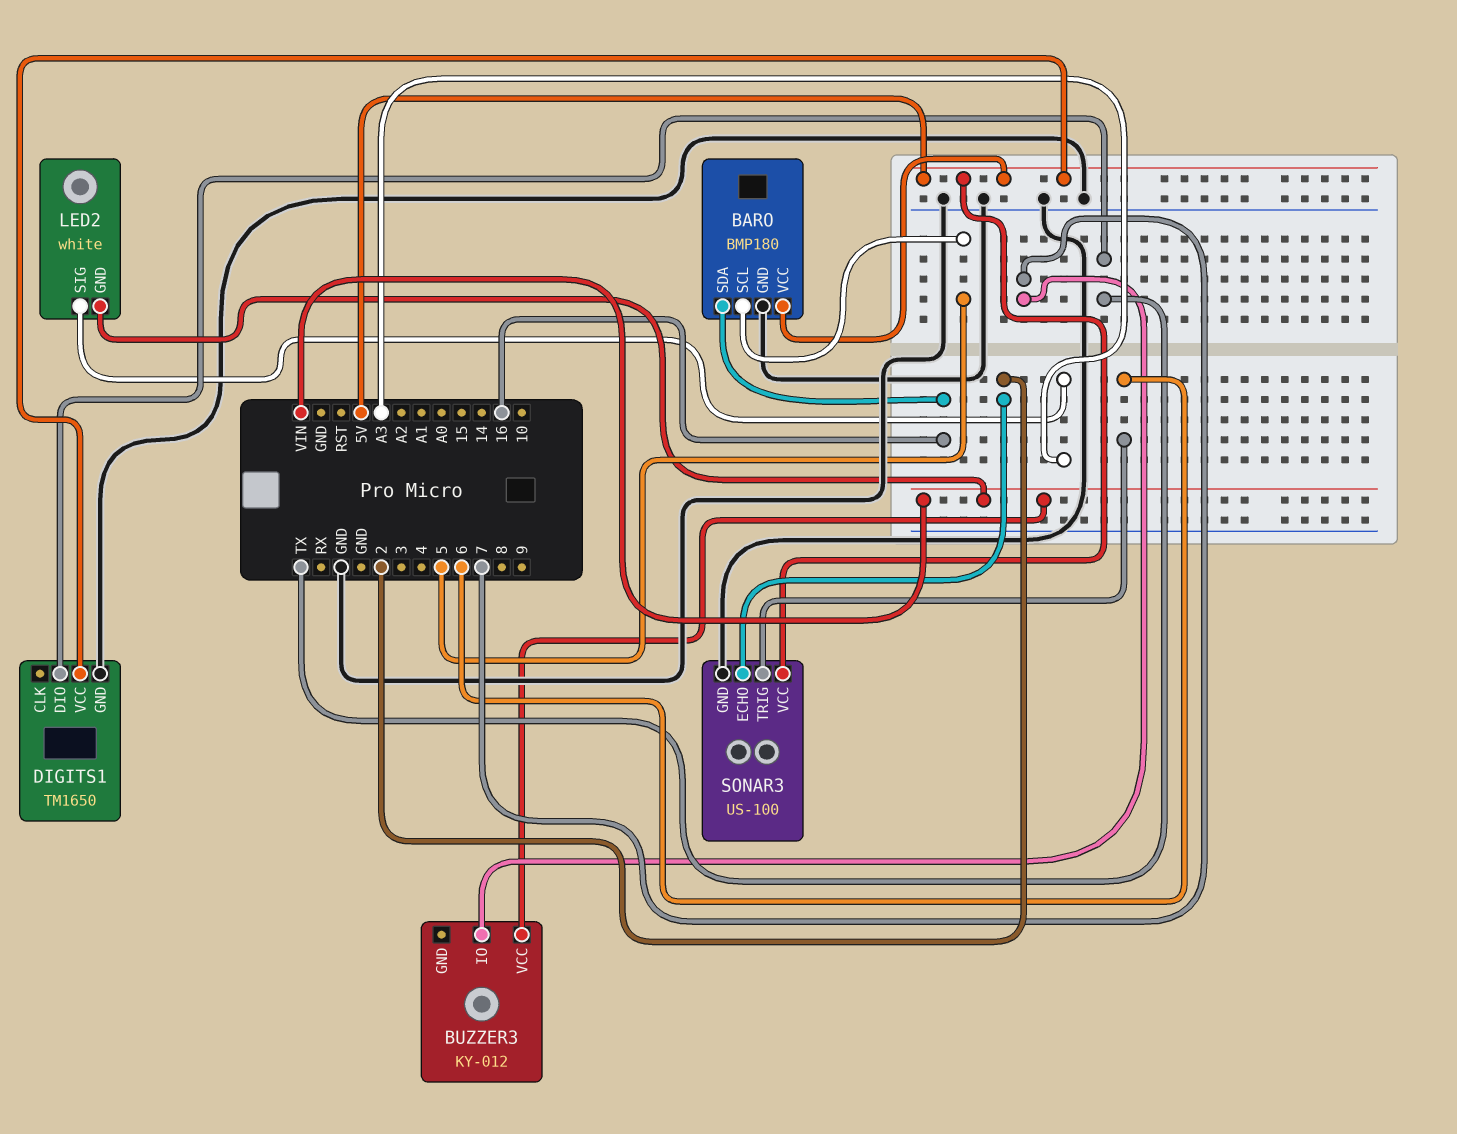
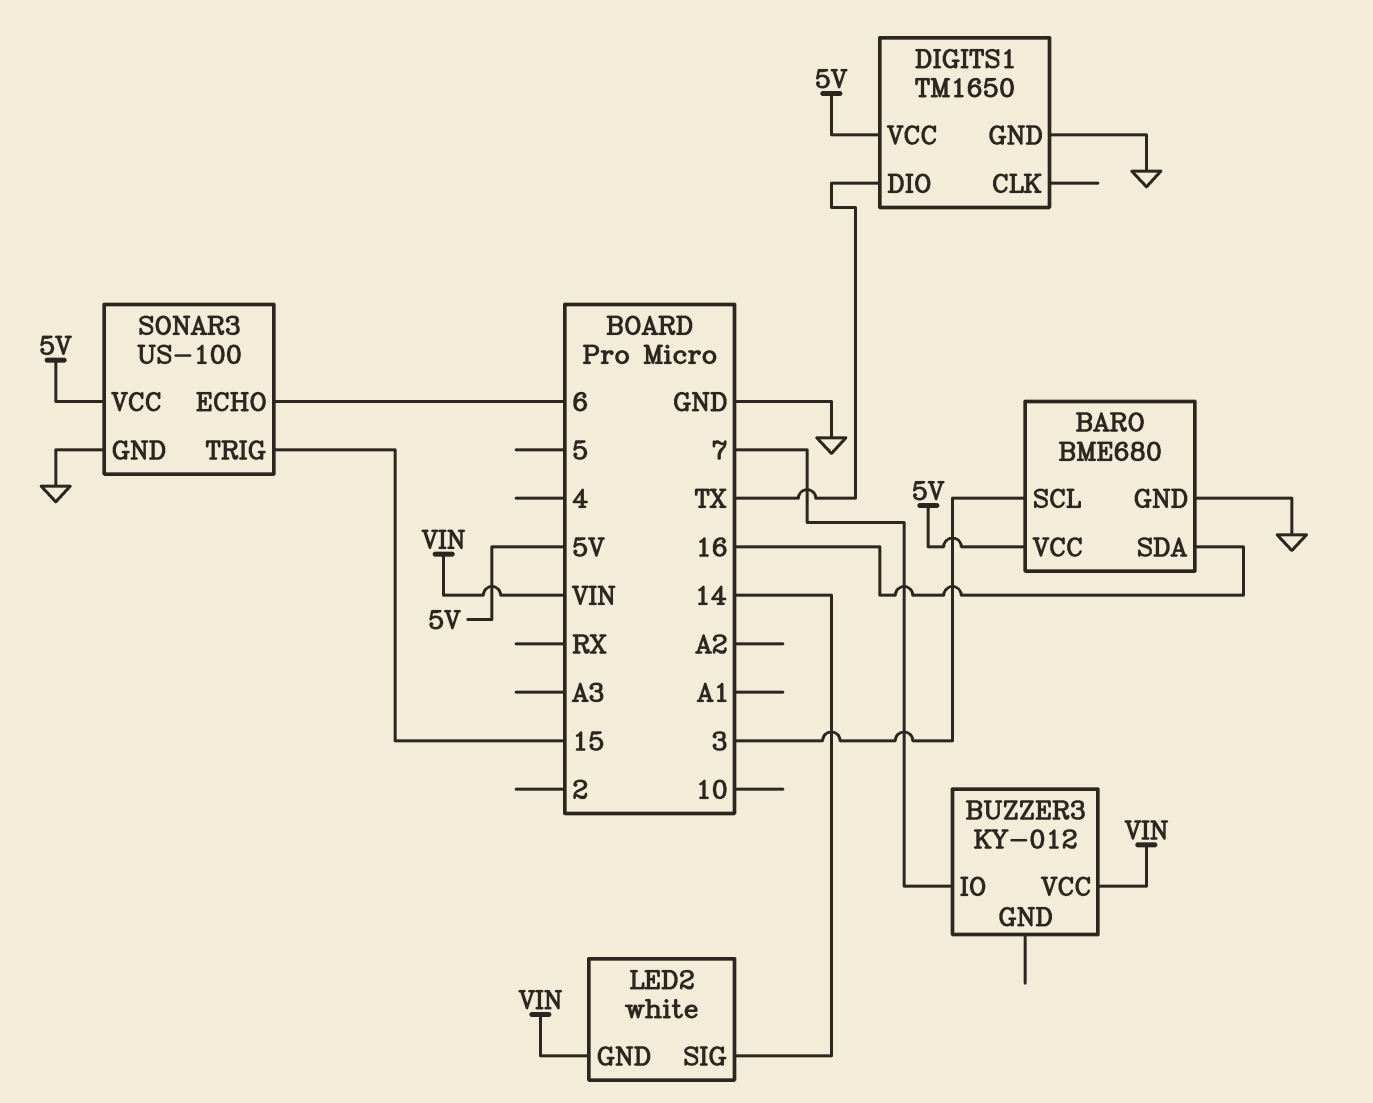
BARO: BMP180 -> BME680
BARO pin SCL: 5 -> 3
LED2 pin SIG: A3 -> 14
SONAR3 pin ECHO: 2 -> 6
SONAR3 pin TRIG: 6 -> 15

